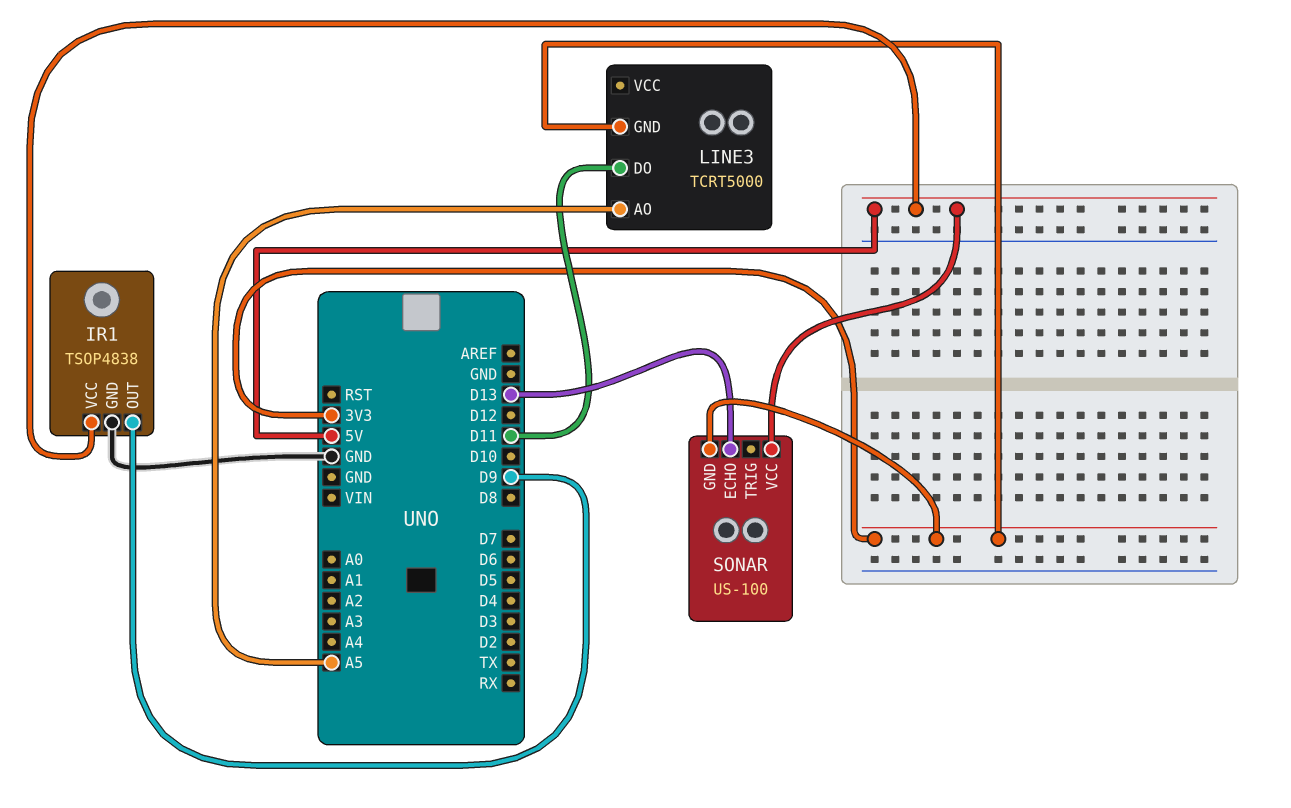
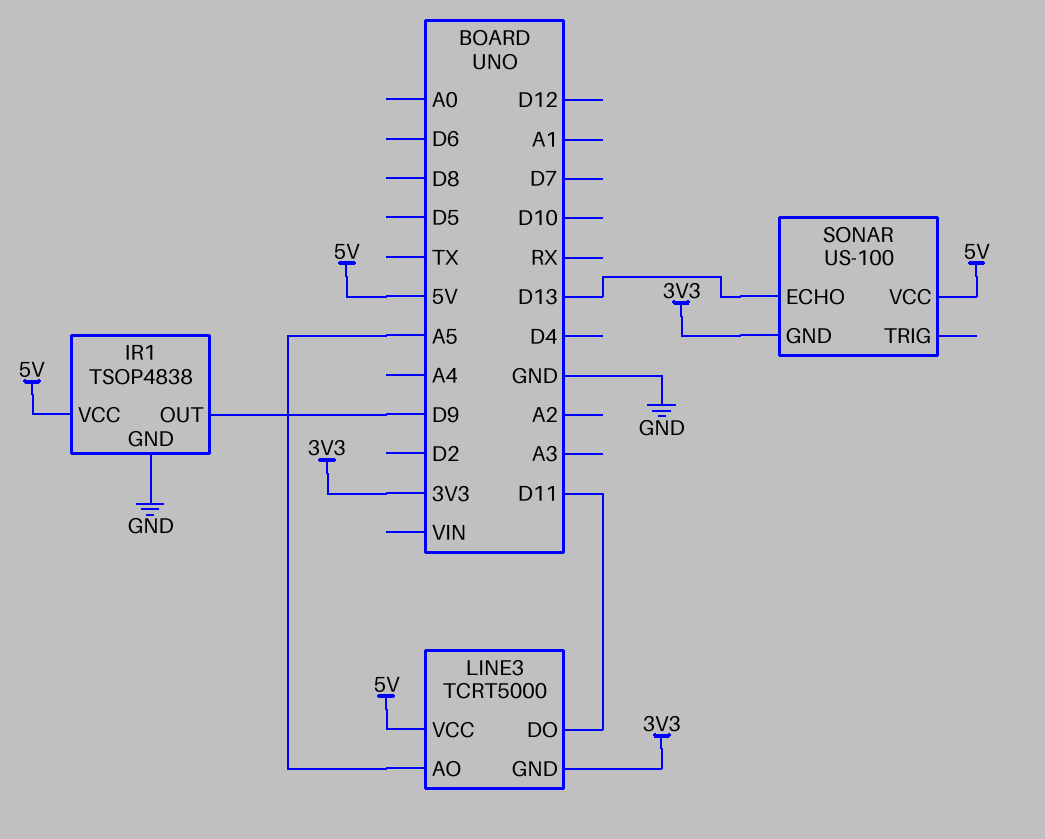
LINE3 pin VCC: none -> 5V

